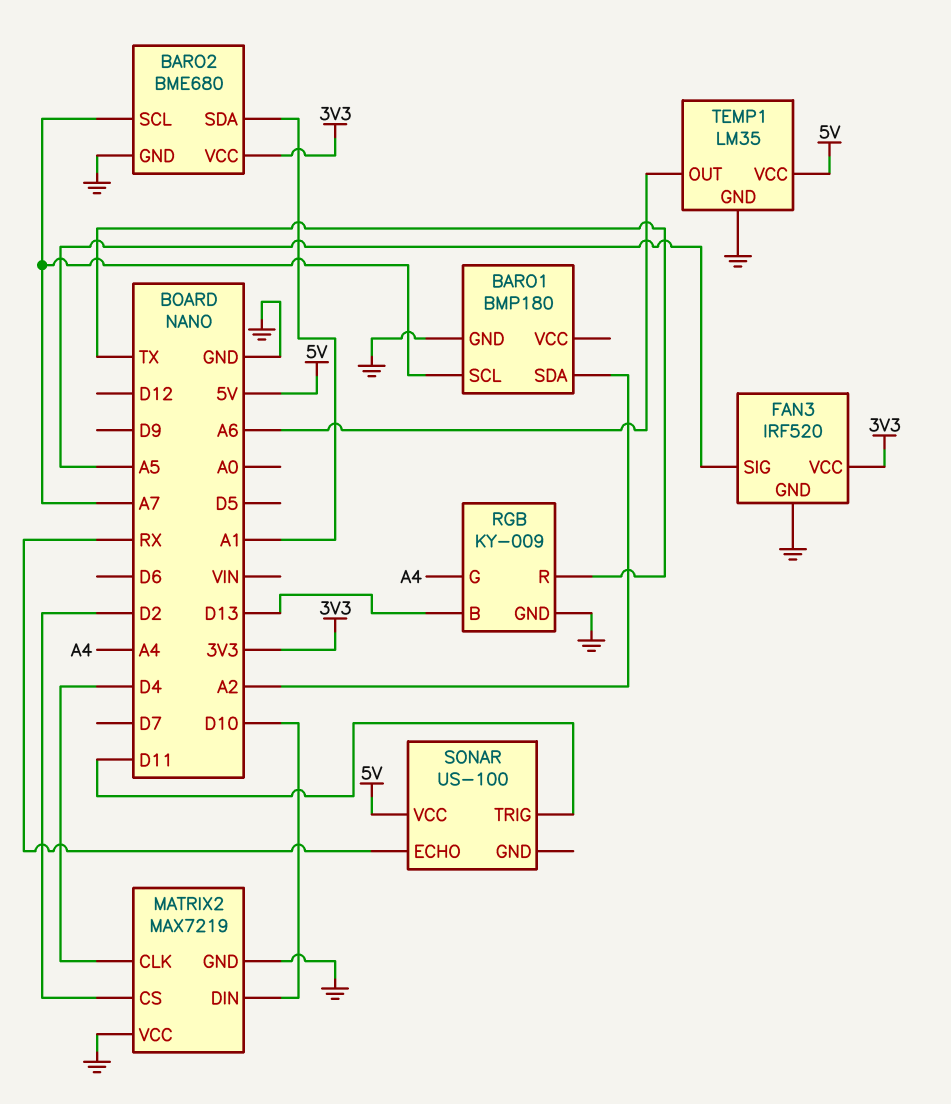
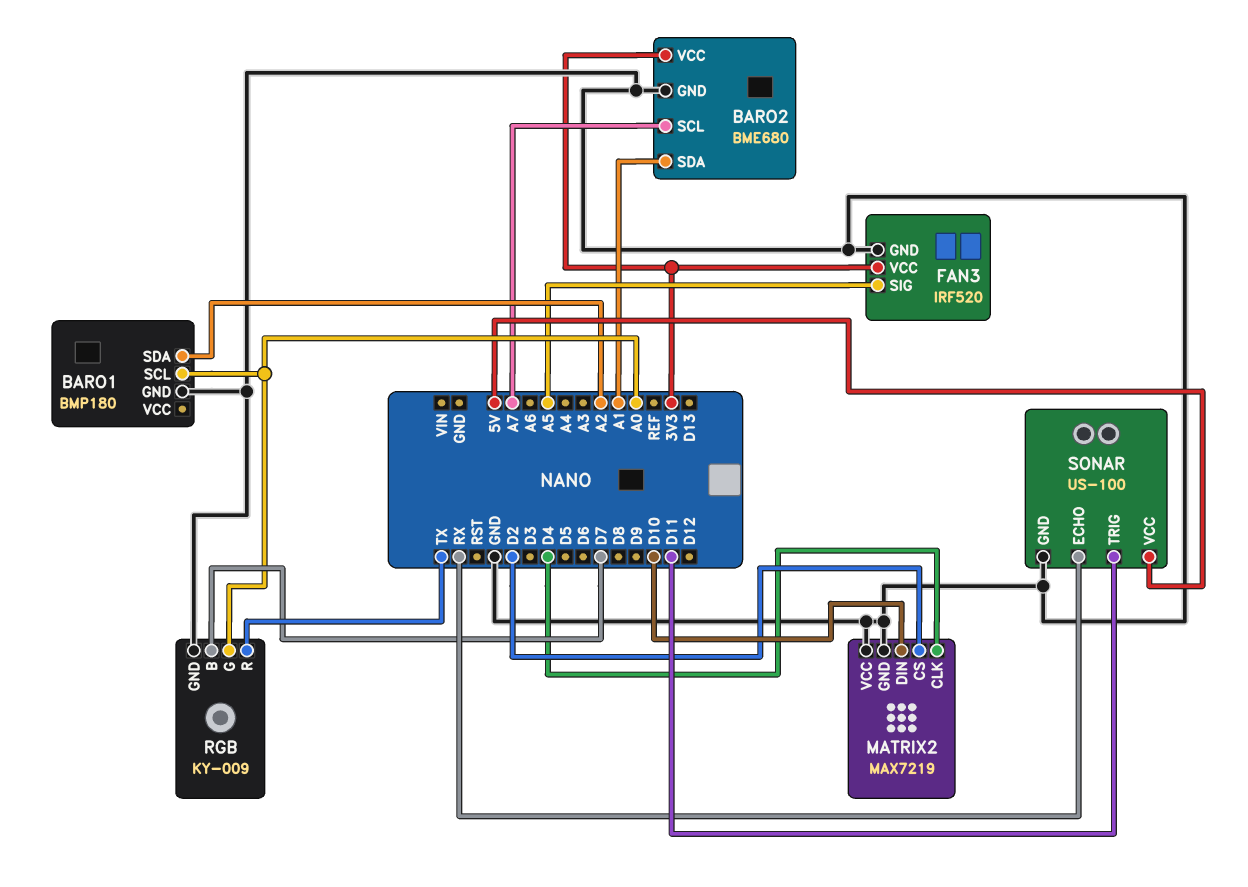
BARO1 pin SCL: A7 -> A0
RGB pin B: D13 -> D7
RGB pin G: A4 -> A0
SONAR pin GND: none -> GND
TEMP1: LM35 -> none
TEMP1 pin GND: GND -> none
TEMP1 pin OUT: A6 -> none
TEMP1 pin VCC: 5V -> none

